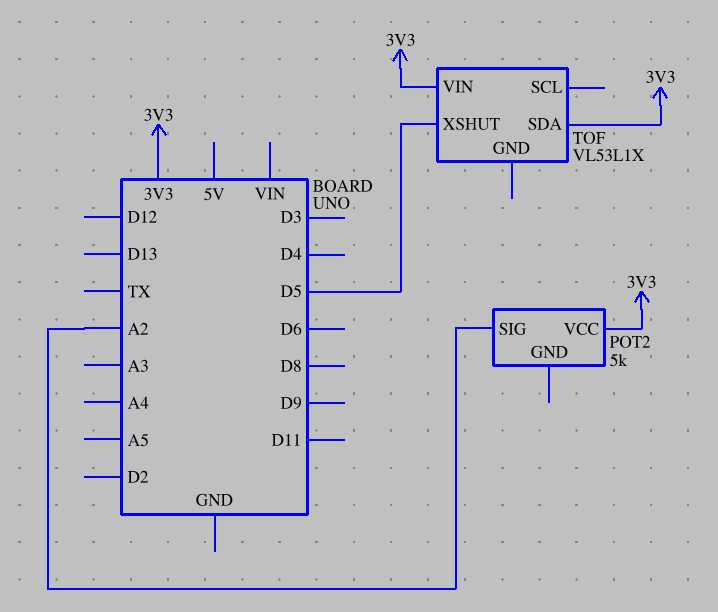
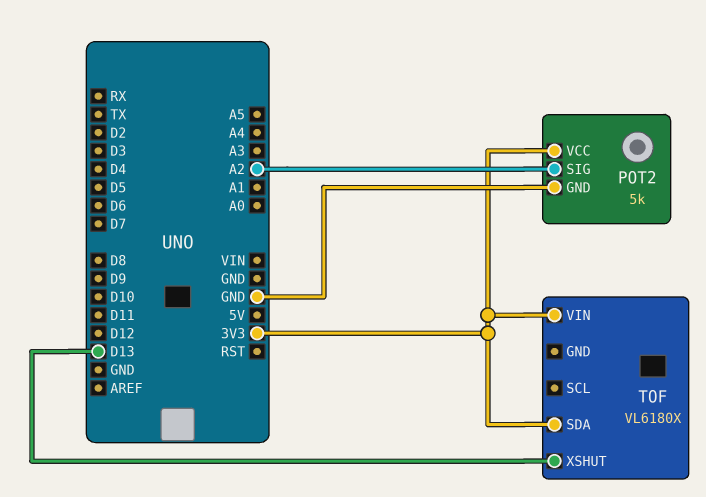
POT2 pin GND: none -> GND
TOF: VL53L1X -> VL6180X
TOF pin XSHUT: D5 -> D13

